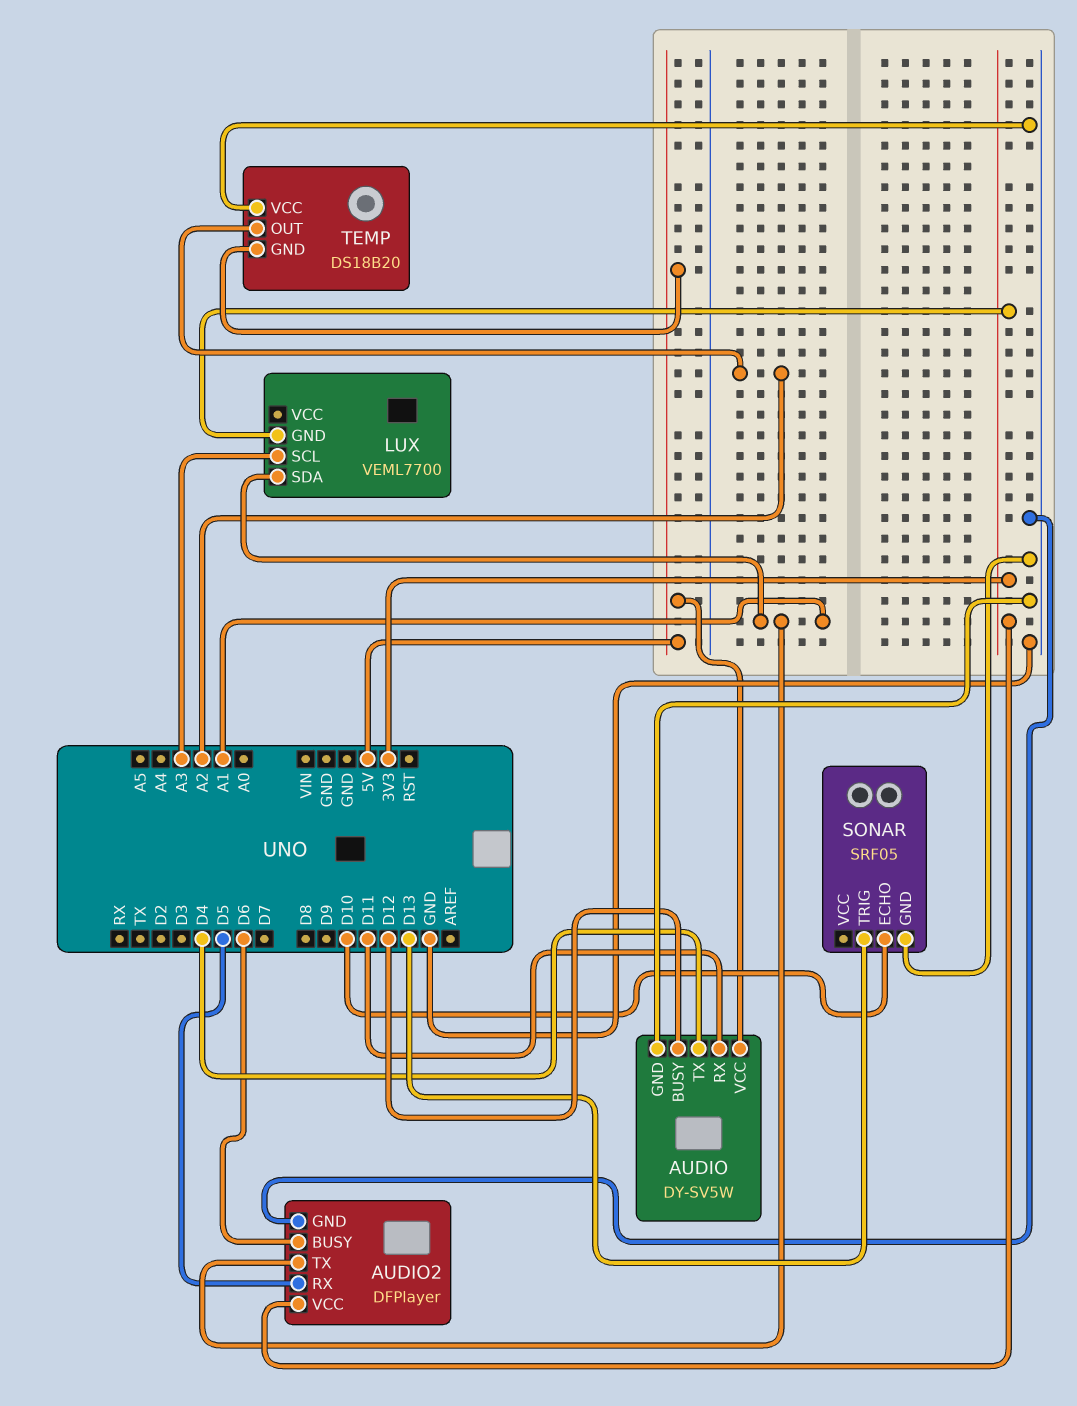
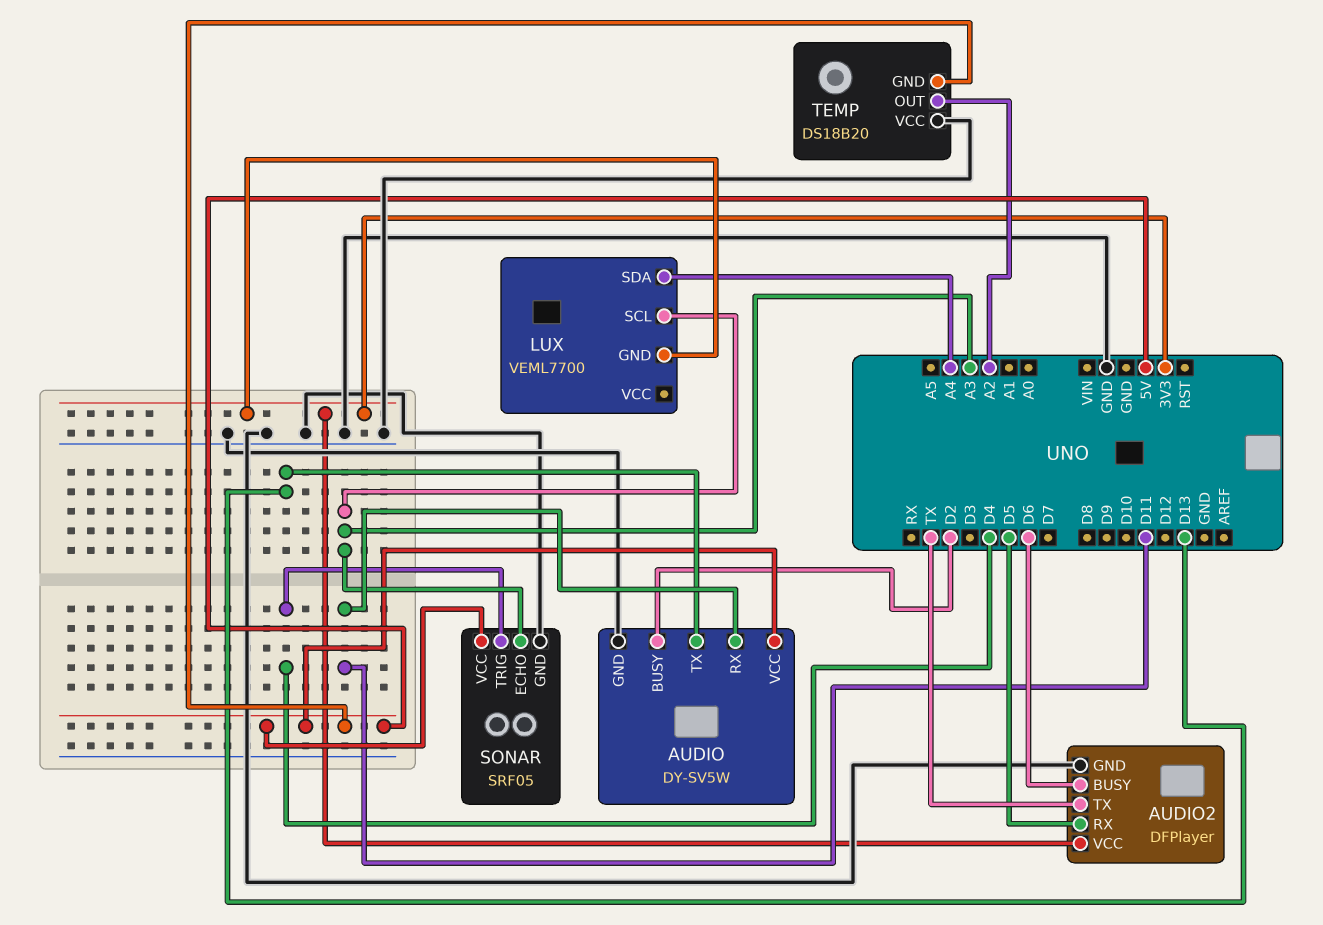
AUDIO pin BUSY: D12 -> D2
AUDIO pin TX: D4 -> D13
AUDIO2 pin TX: A1 -> TX
LUX pin SDA: A1 -> A4
SONAR pin ECHO: D10 -> A3
SONAR pin TRIG: D13 -> D4
SONAR pin VCC: none -> 5V

